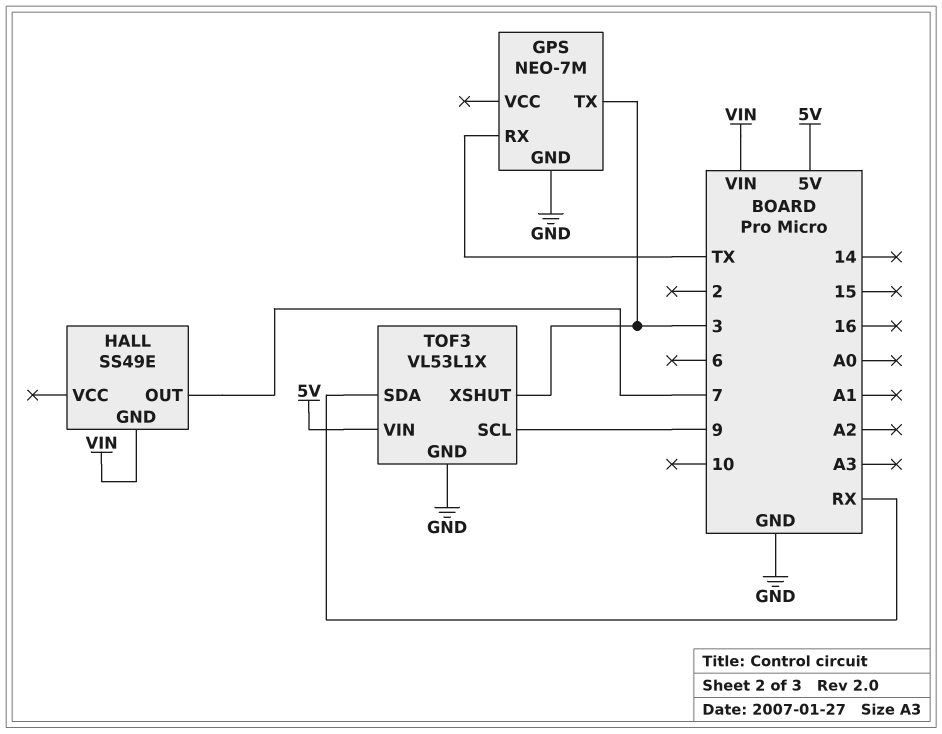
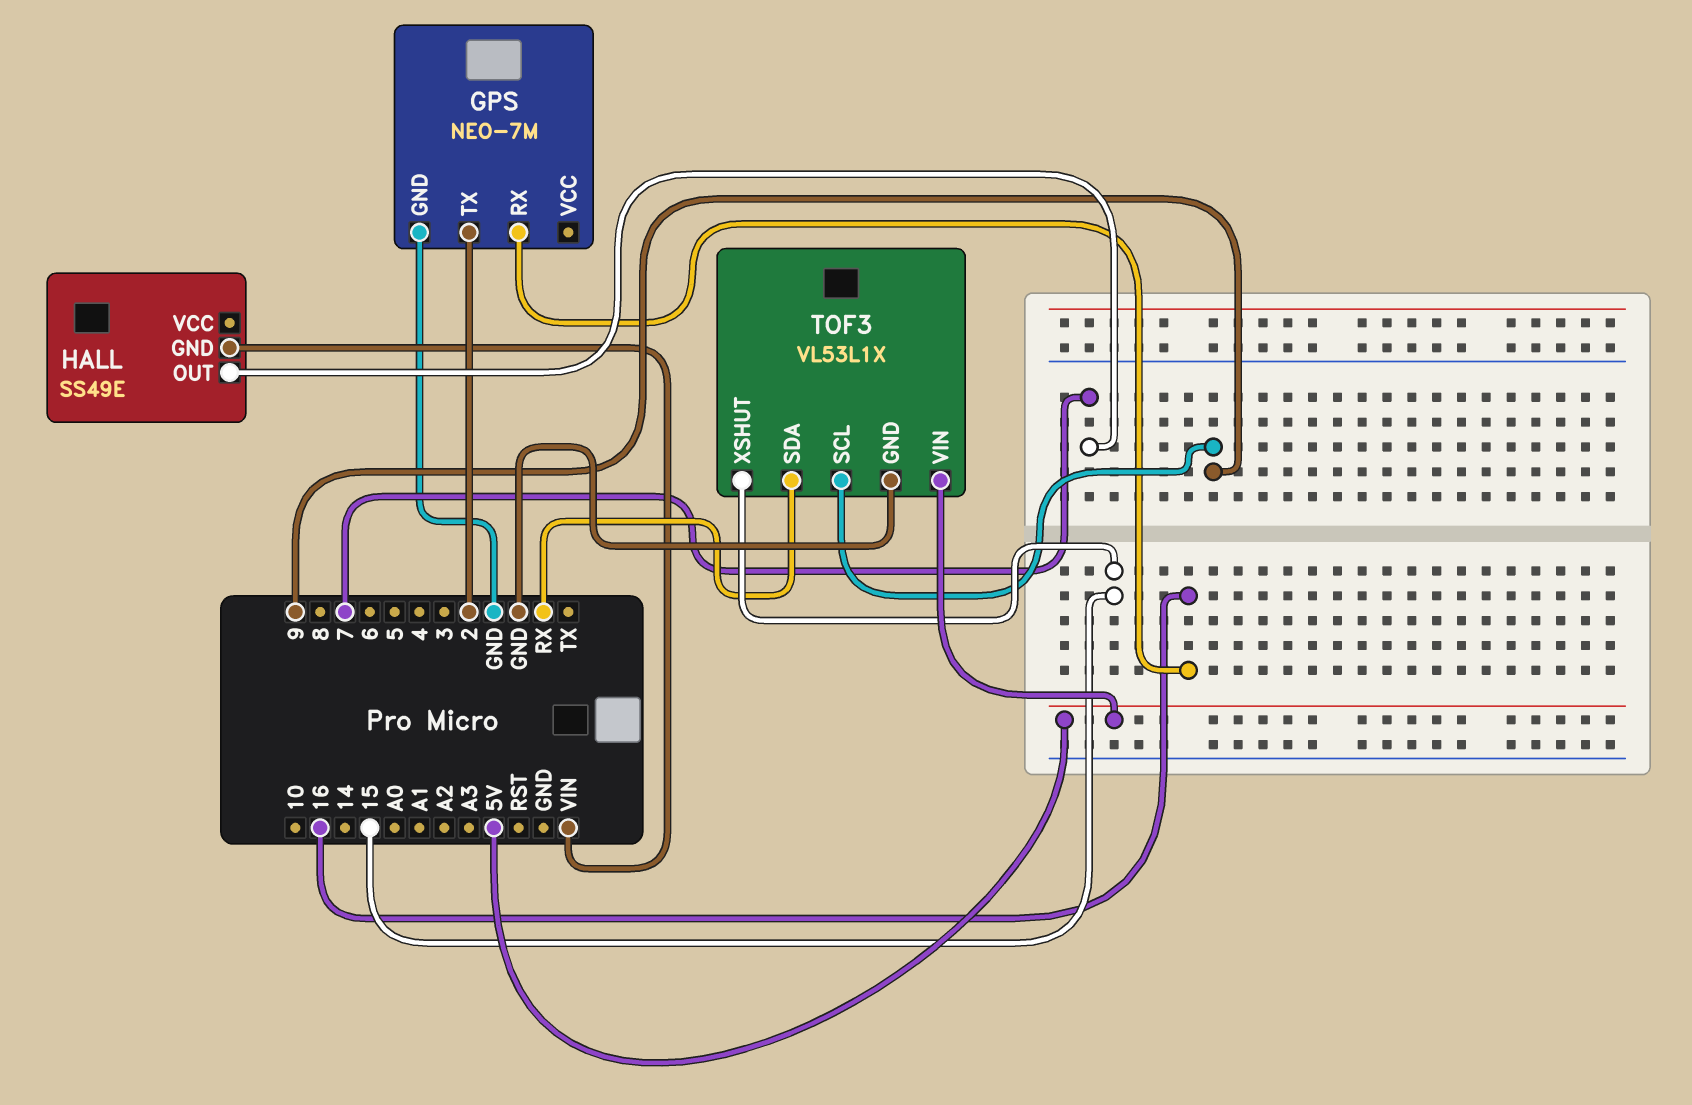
GPS pin RX: TX -> 16
GPS pin TX: 3 -> 2
TOF3 pin XSHUT: 3 -> 15

